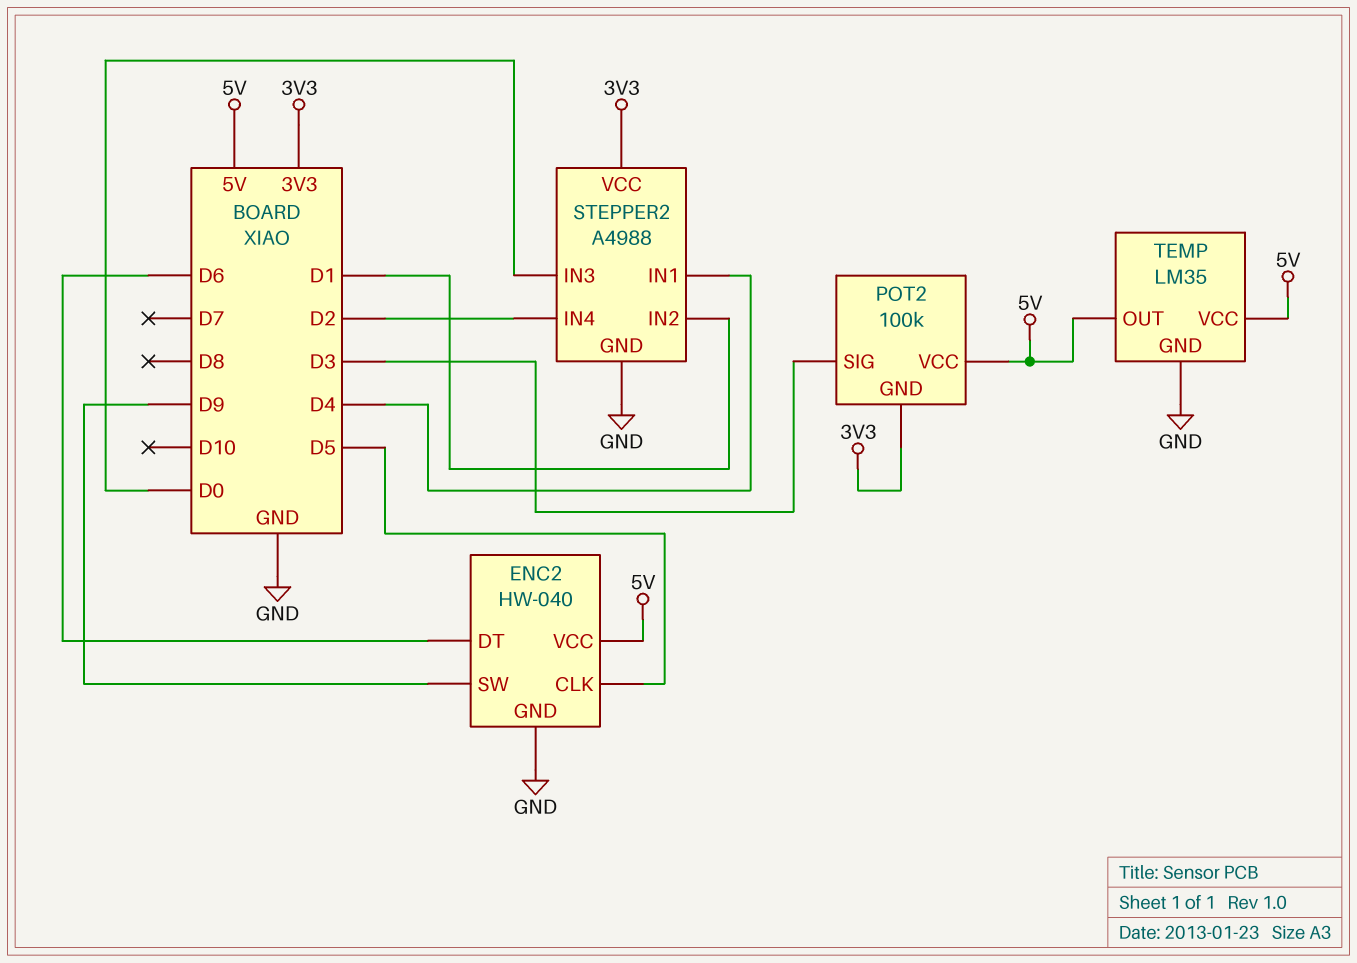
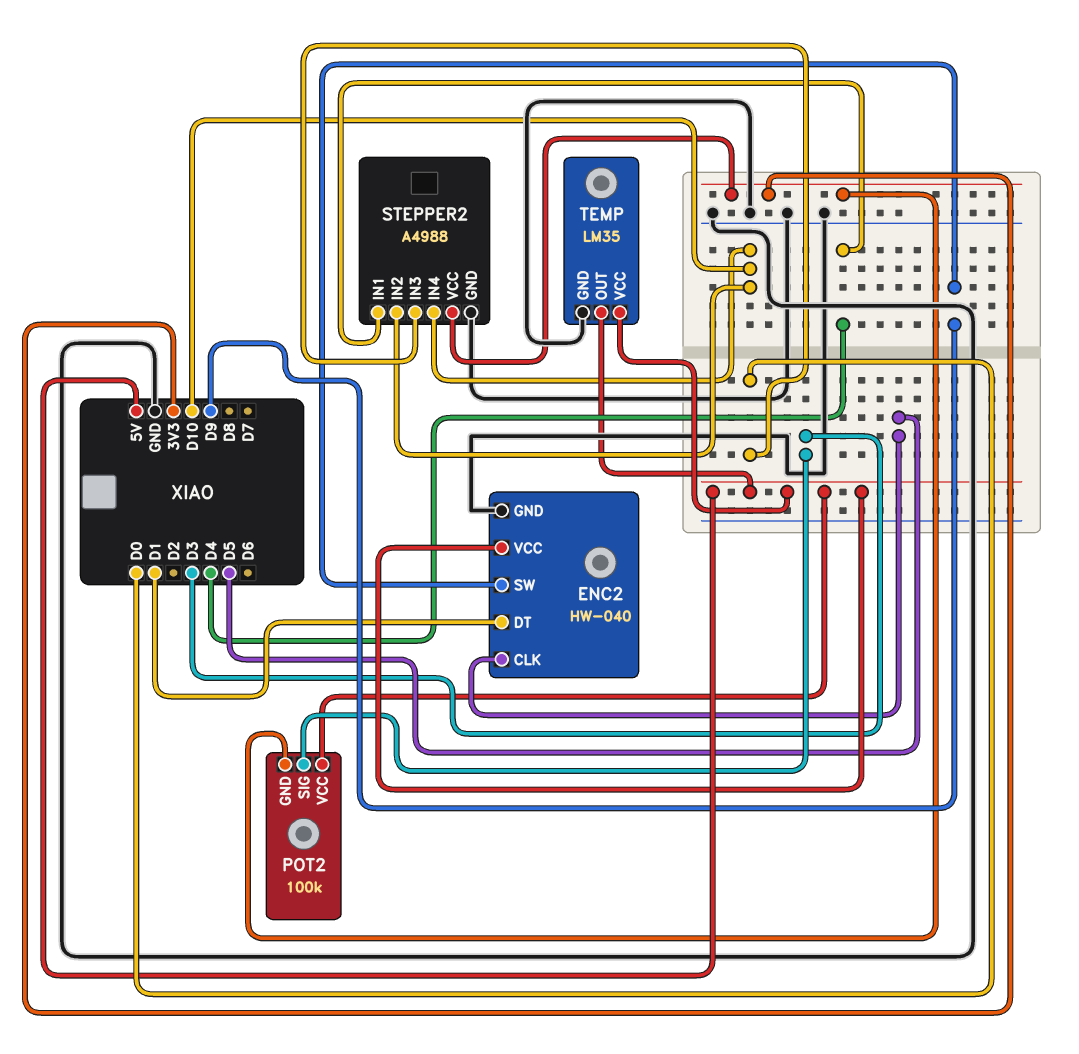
ENC2 pin DT: D6 -> D1
STEPPER2 pin IN2: D1 -> D10
STEPPER2 pin IN4: D2 -> D10

